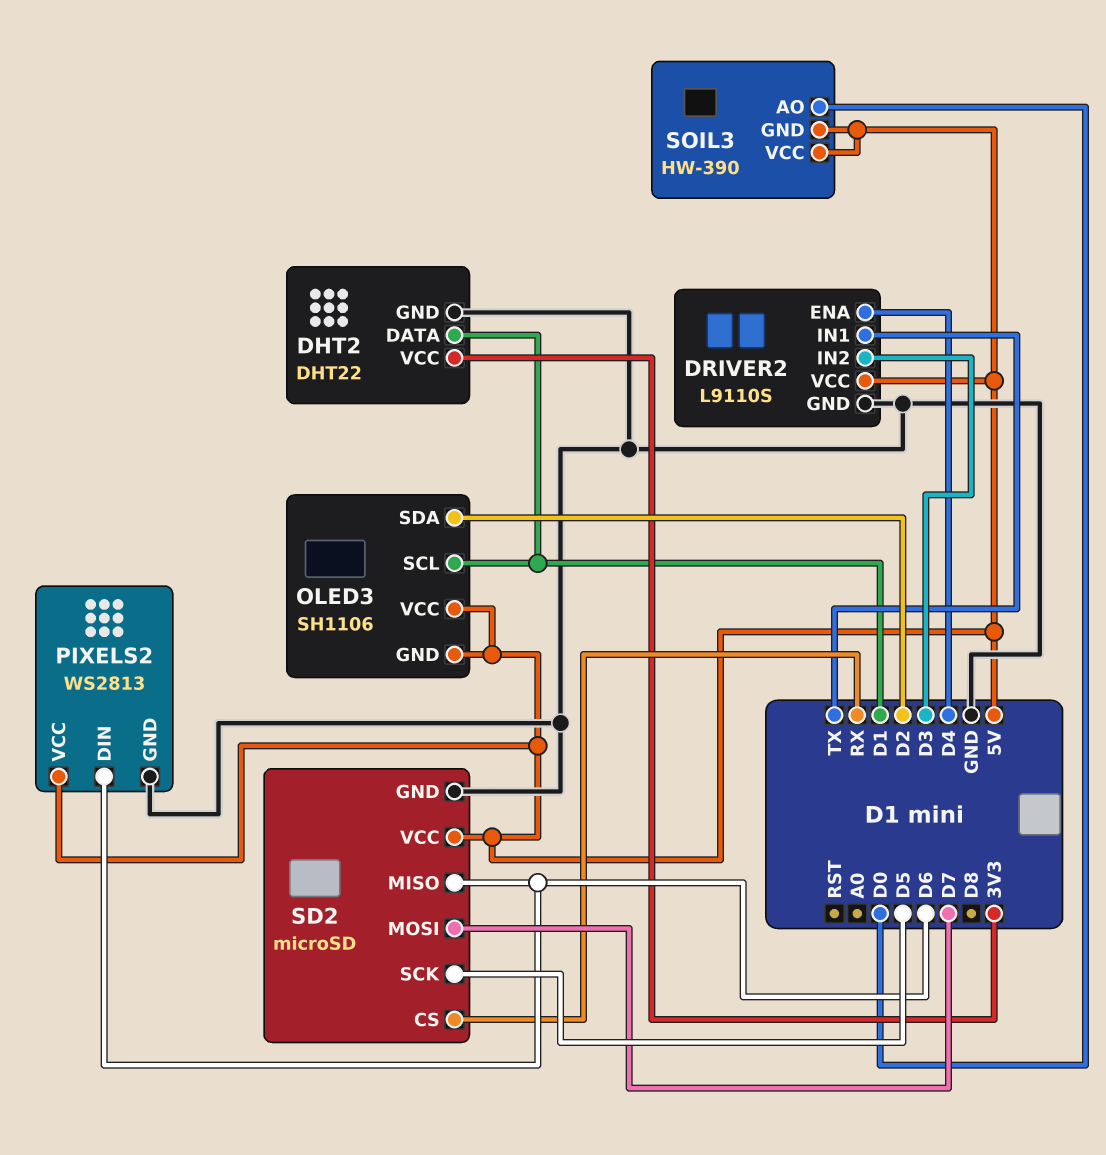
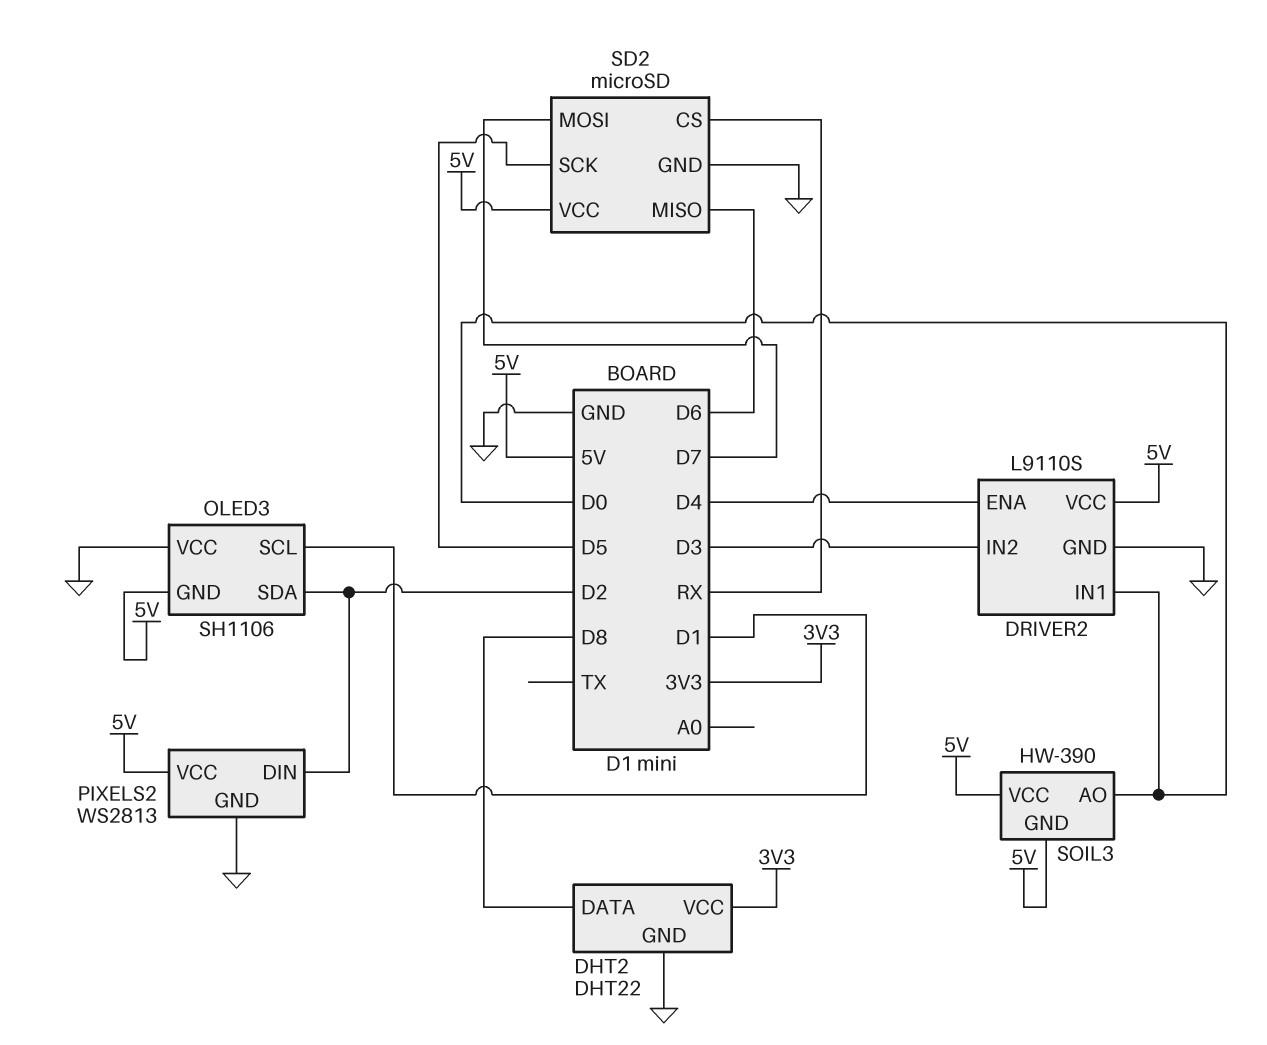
DHT2 pin DATA: D1 -> D8
DRIVER2 pin IN1: TX -> D0
OLED3 pin VCC: 5V -> GND
PIXELS2 pin DIN: D6 -> D2

